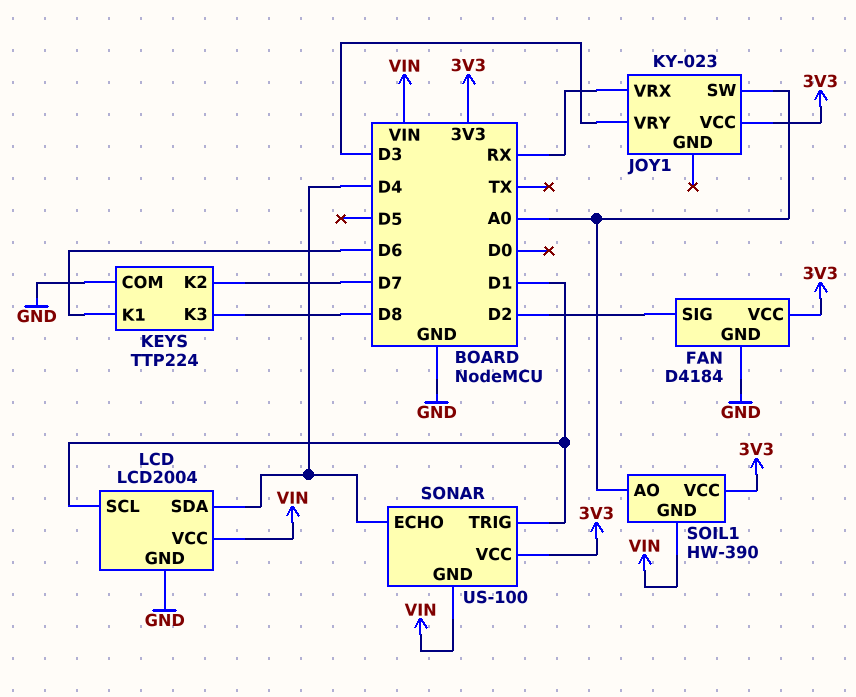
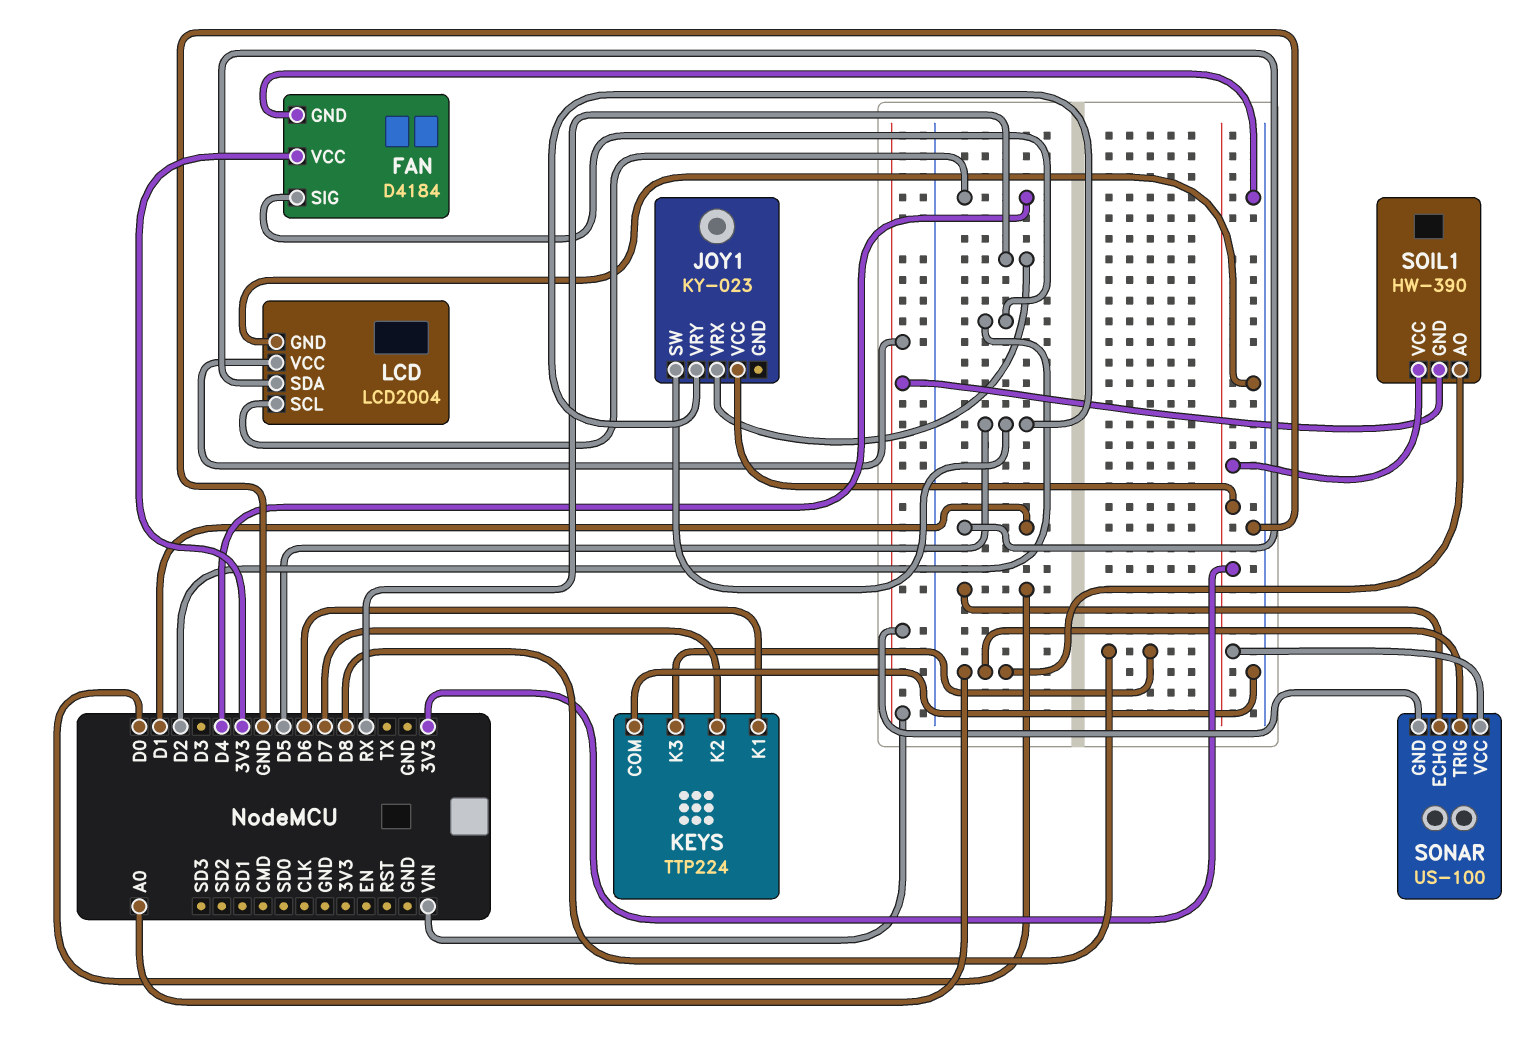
JOY1 pin SW: A0 -> D5
JOY1 pin VRY: D3 -> D5
LCD pin SCL: D1 -> D4
LCD pin SDA: D4 -> D1
SONAR pin ECHO: D4 -> D0
SONAR pin TRIG: D1 -> A0

